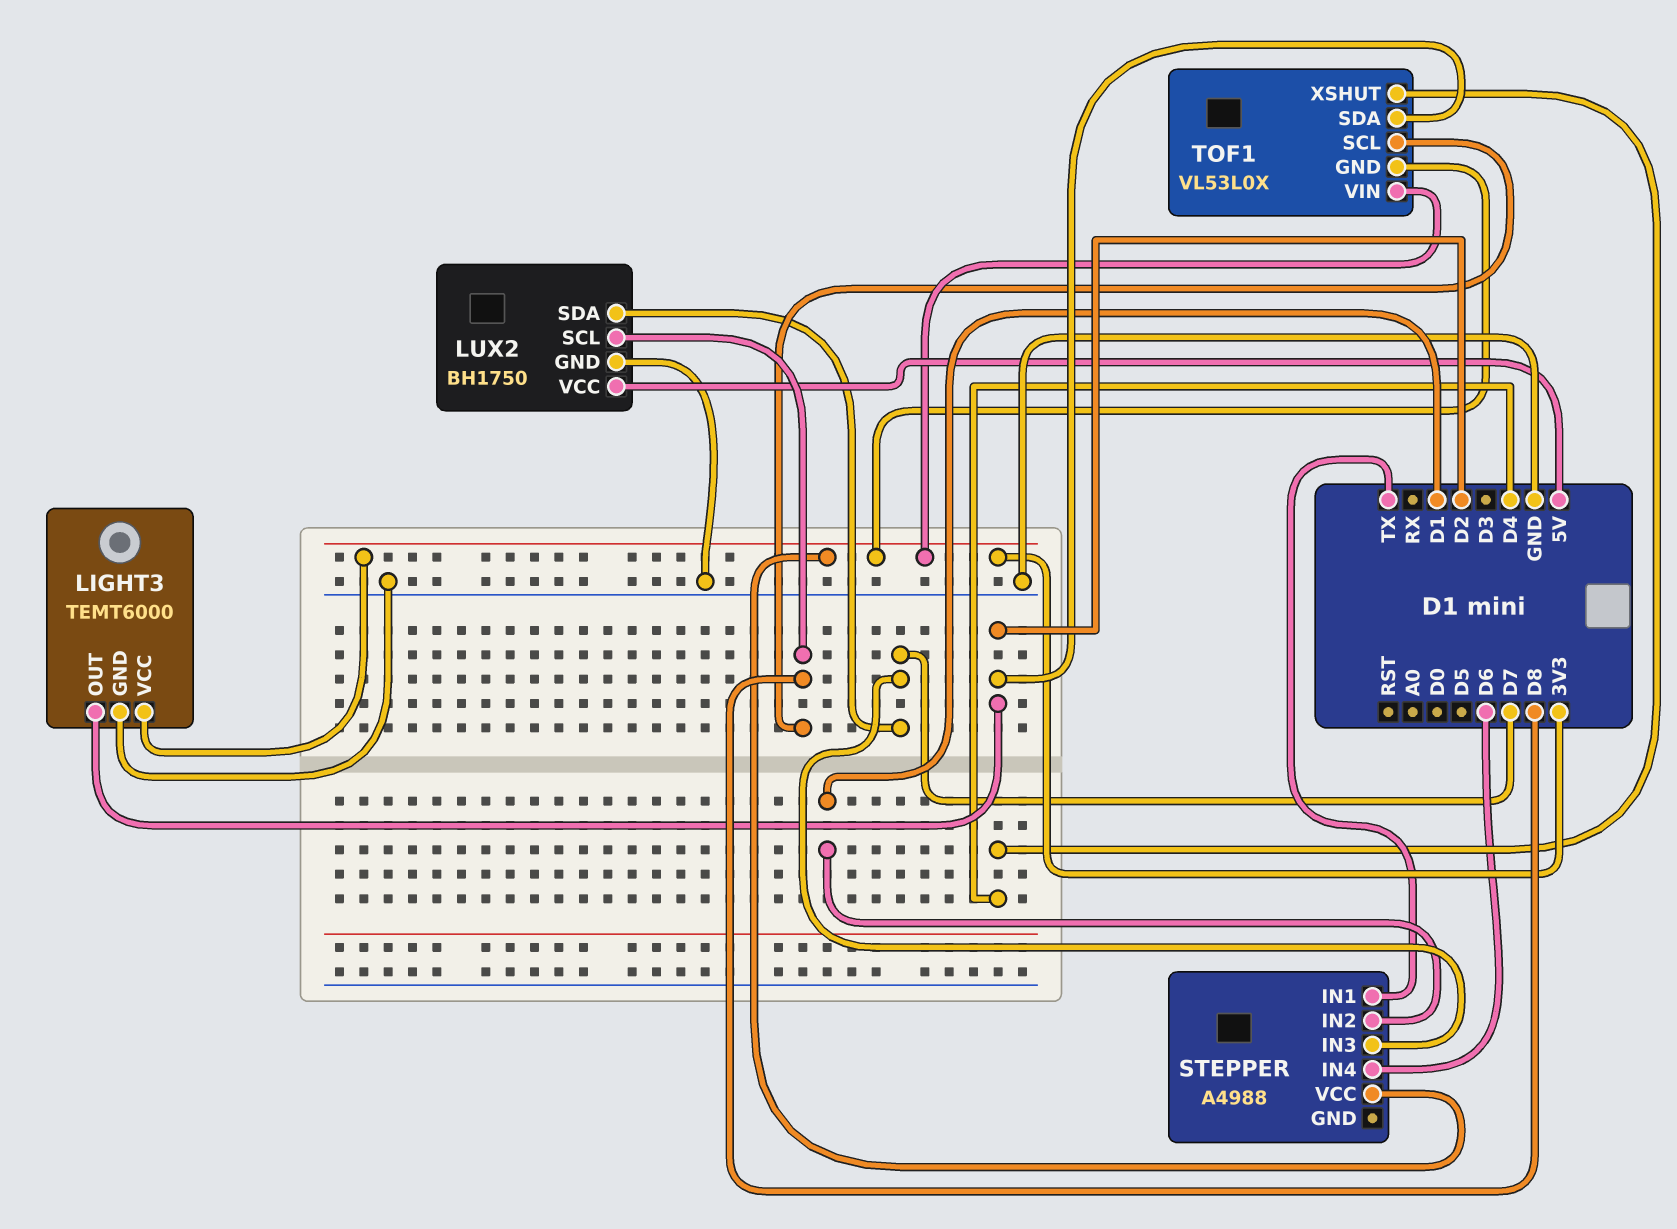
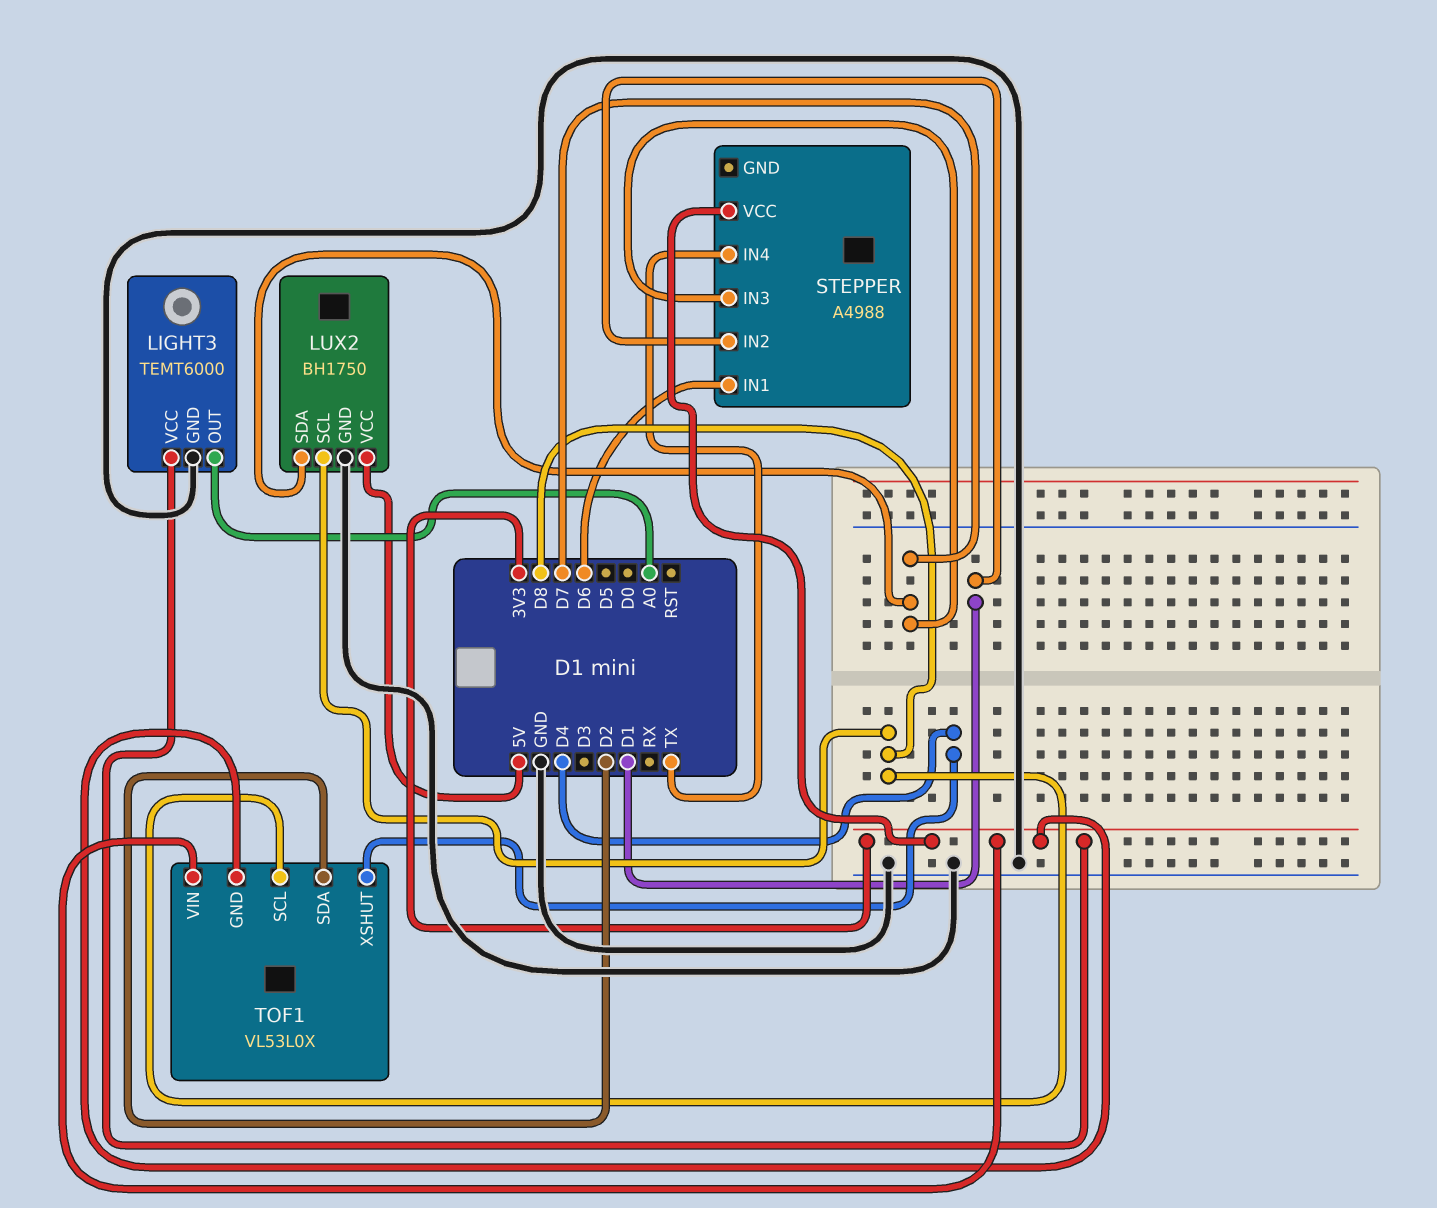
LIGHT3 pin OUT: D2 -> A0
STEPPER pin IN1: TX -> D6
STEPPER pin IN4: D6 -> TX

